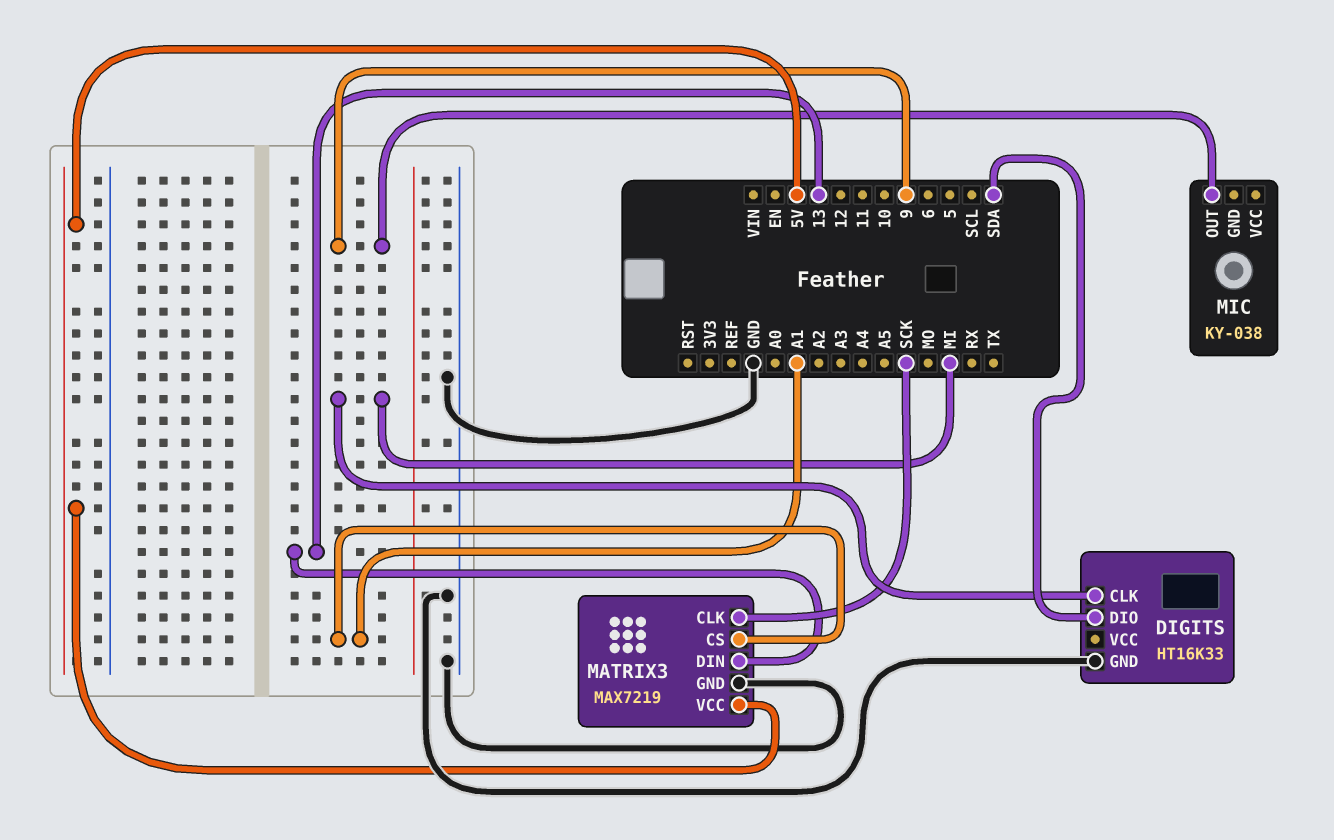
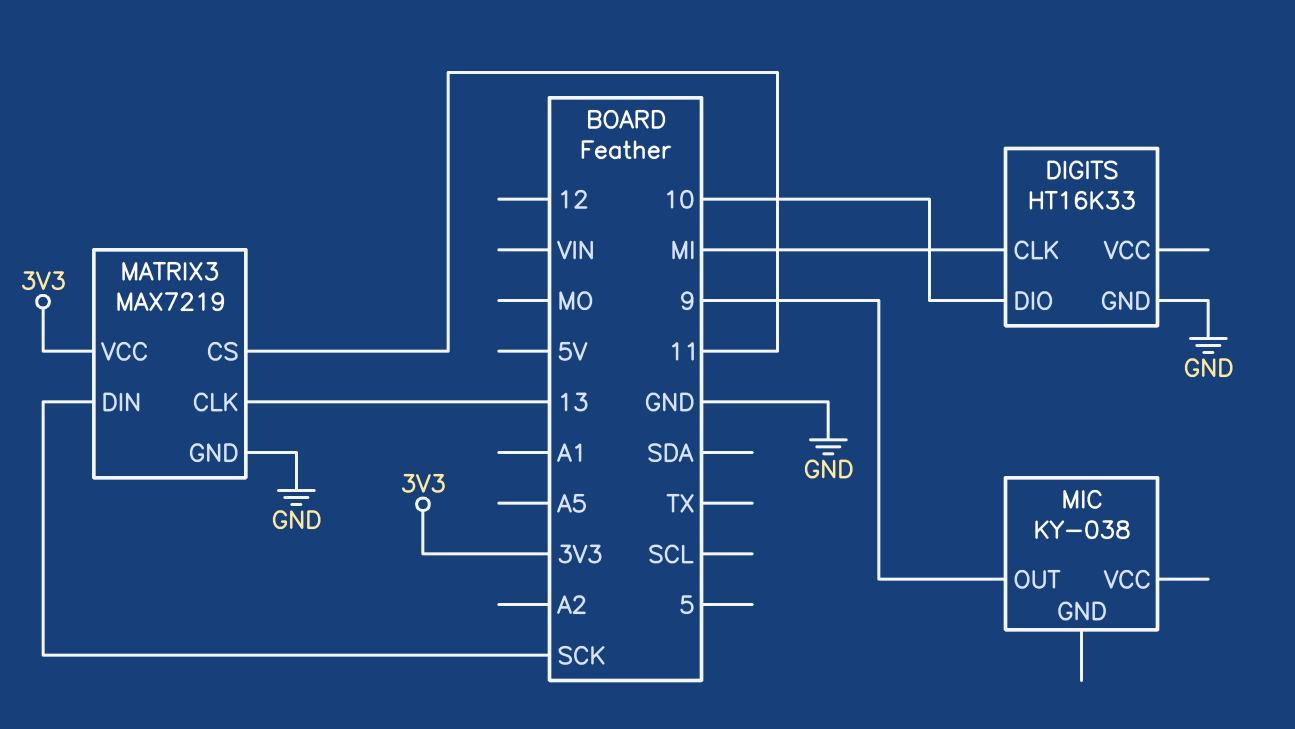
DIGITS pin DIO: SDA -> 10
MATRIX3 pin CLK: SCK -> 13
MATRIX3 pin CS: A1 -> 11
MATRIX3 pin DIN: 13 -> SCK
MATRIX3 pin VCC: 5V -> 3V3

